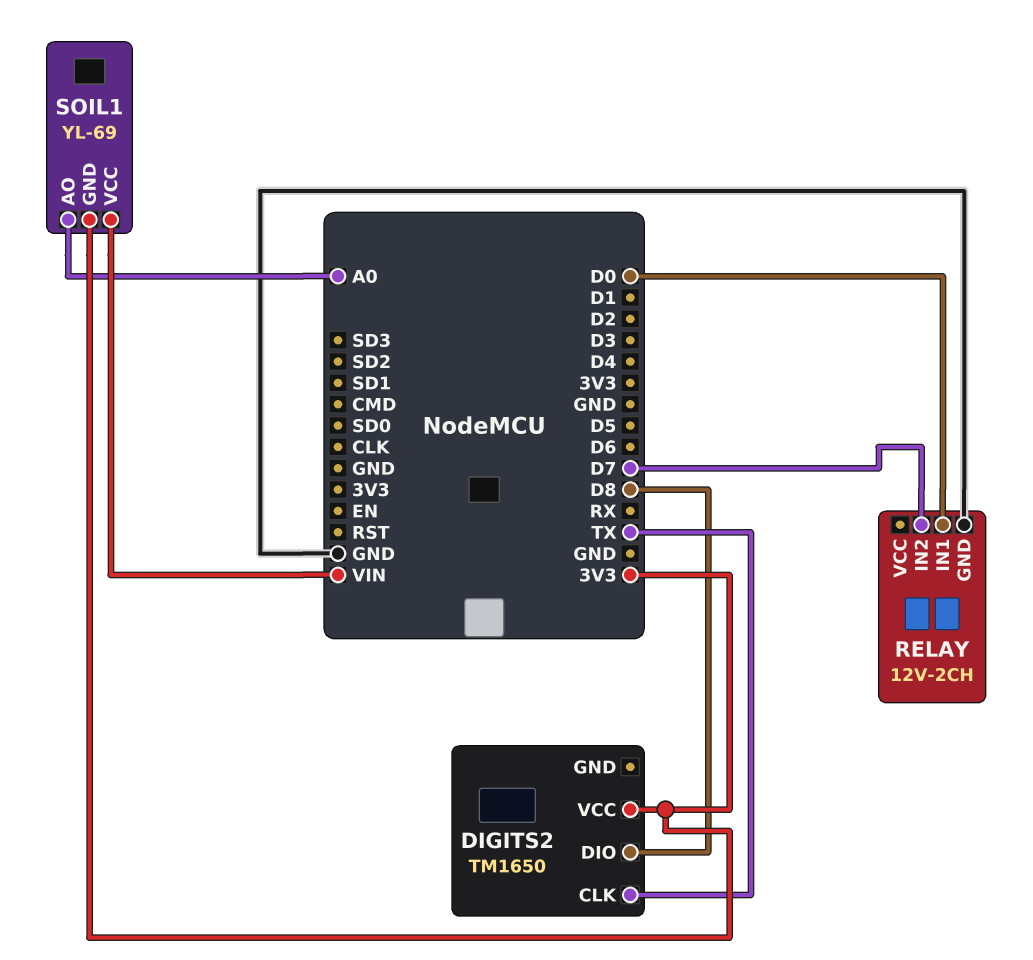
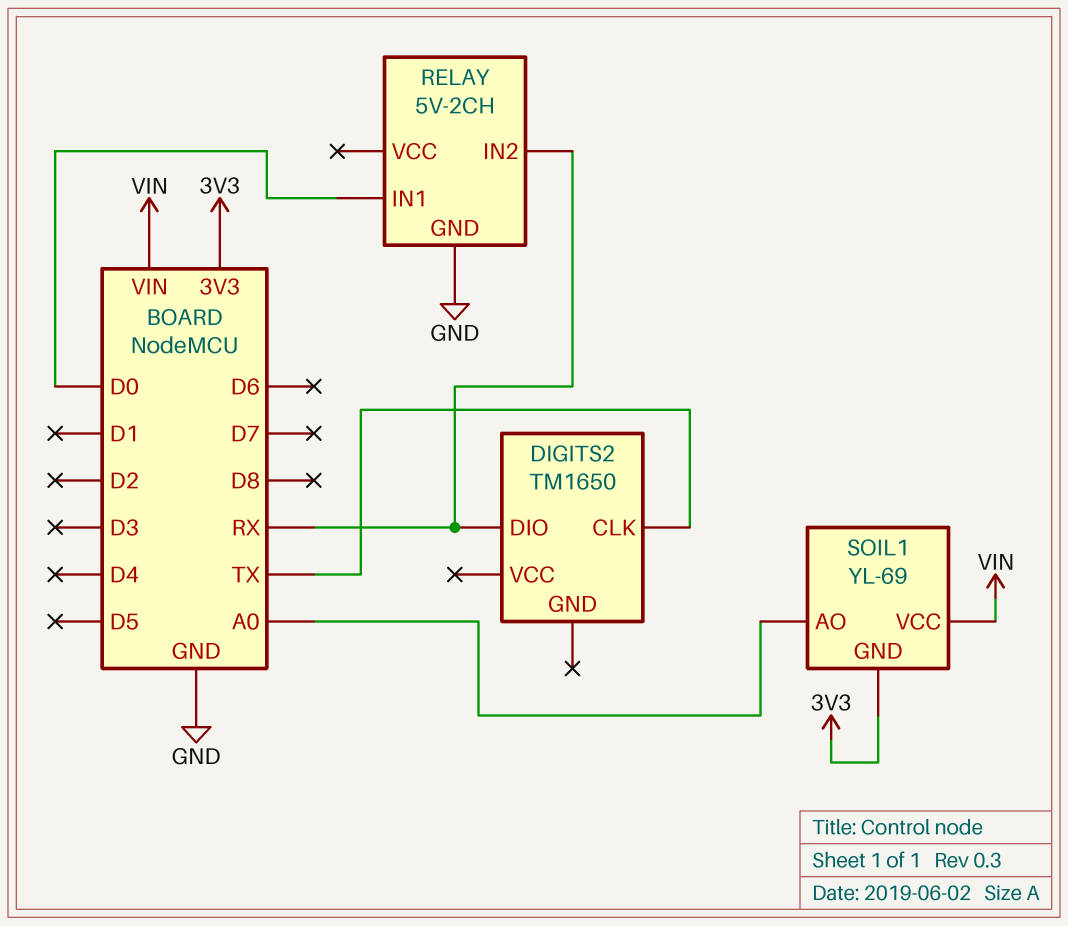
DIGITS2 pin DIO: D8 -> RX
DIGITS2 pin VCC: 3V3 -> none
RELAY: 12V-2CH -> 5V-2CH
RELAY pin IN2: D7 -> RX

